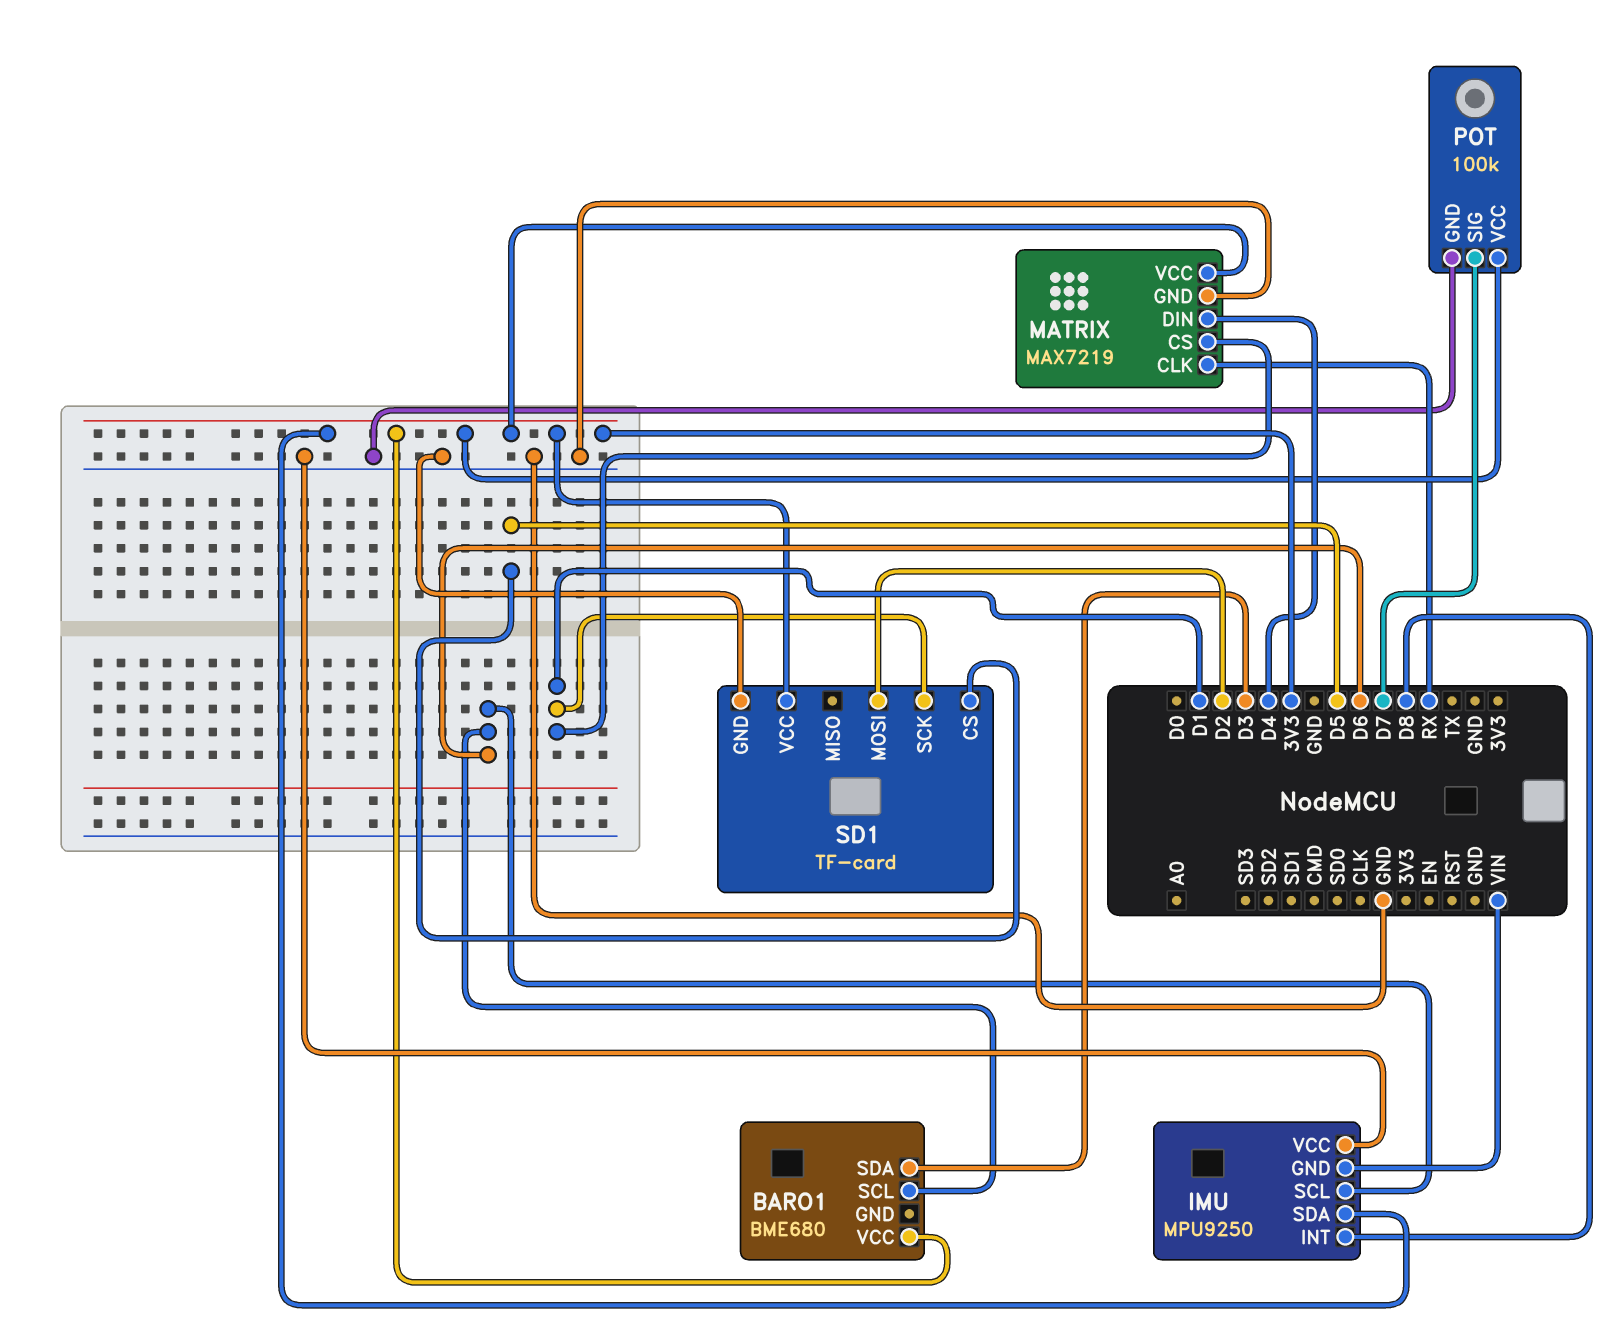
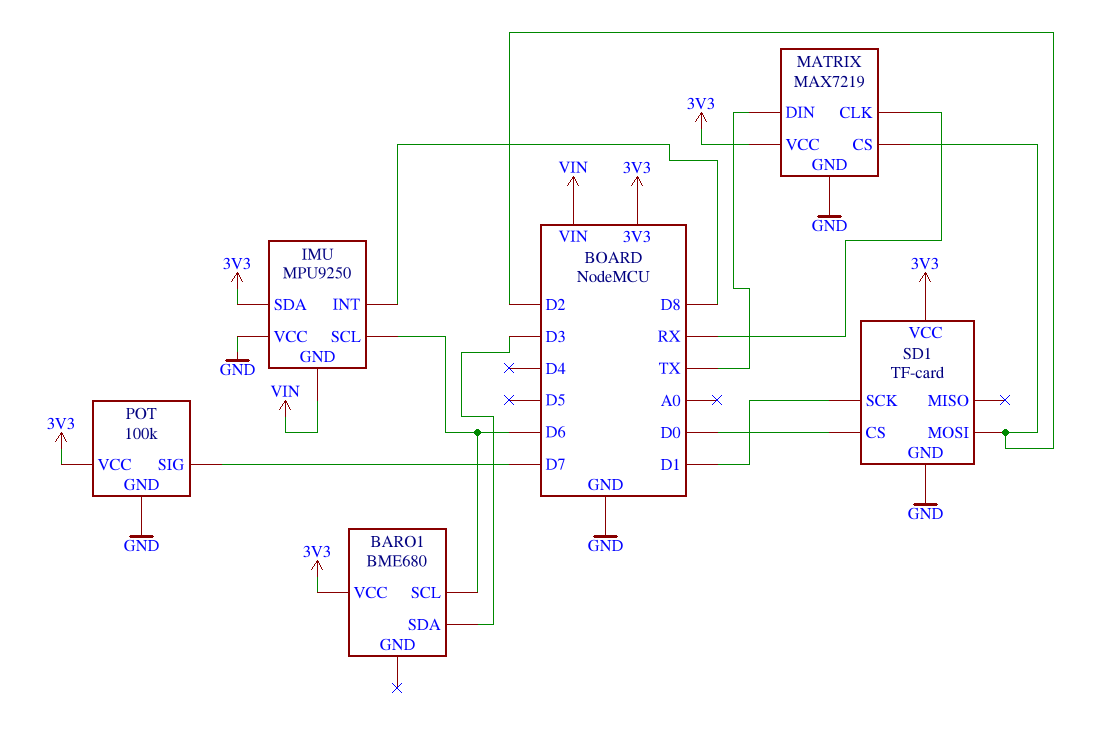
MATRIX pin CS: D1 -> D2
MATRIX pin DIN: D4 -> TX
SD1 pin CS: D5 -> D0

